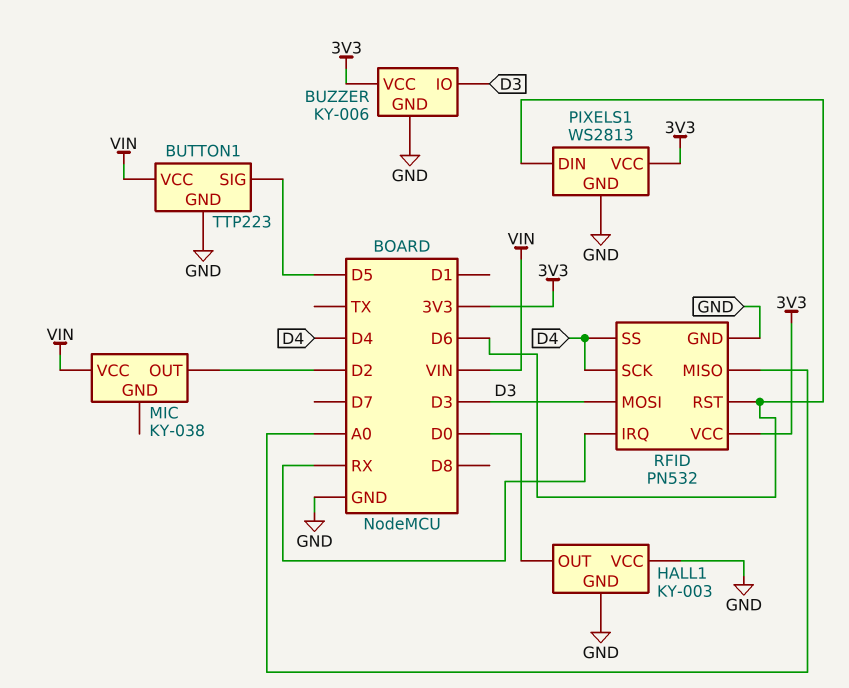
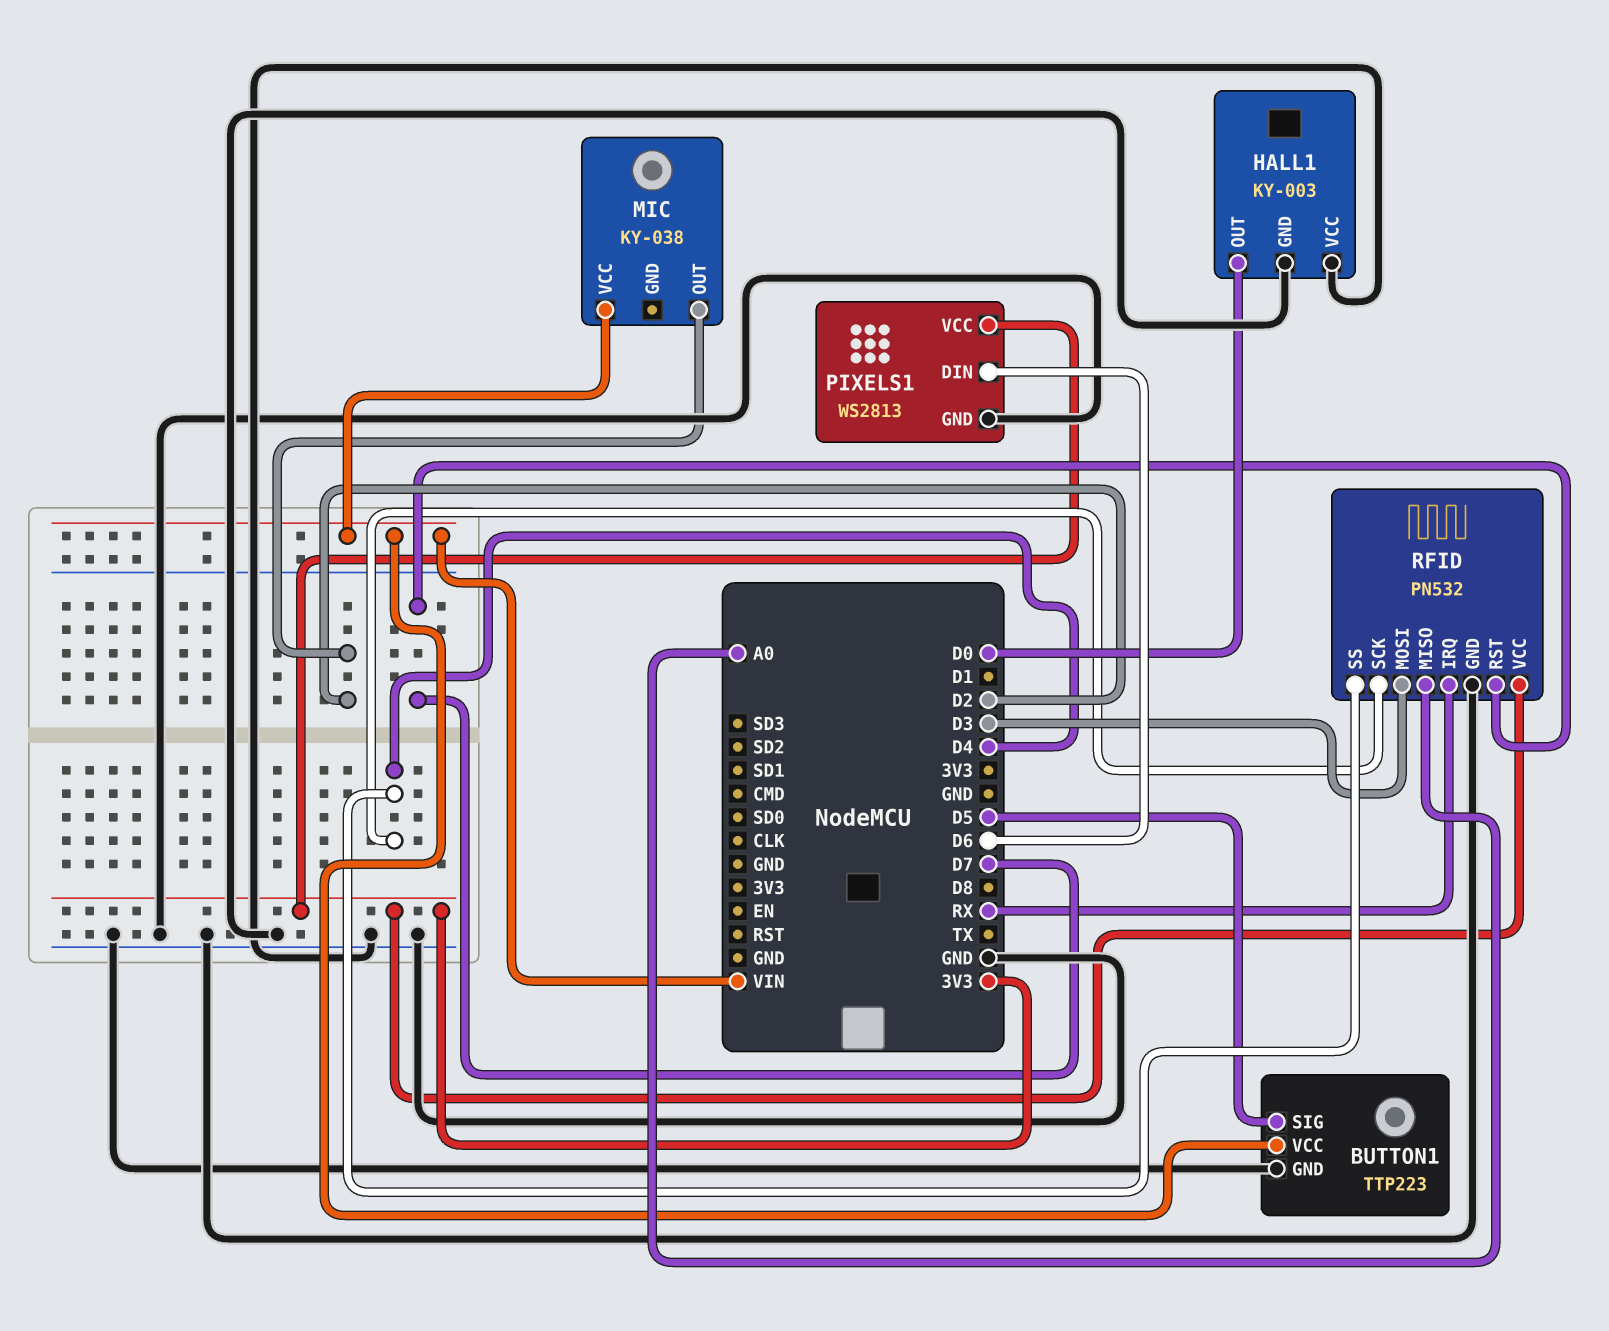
BUZZER: KY-006 -> none
BUZZER pin GND: GND -> none
BUZZER pin IO: D3 -> none
BUZZER pin VCC: 3V3 -> none
RFID pin RST: D6 -> D7

